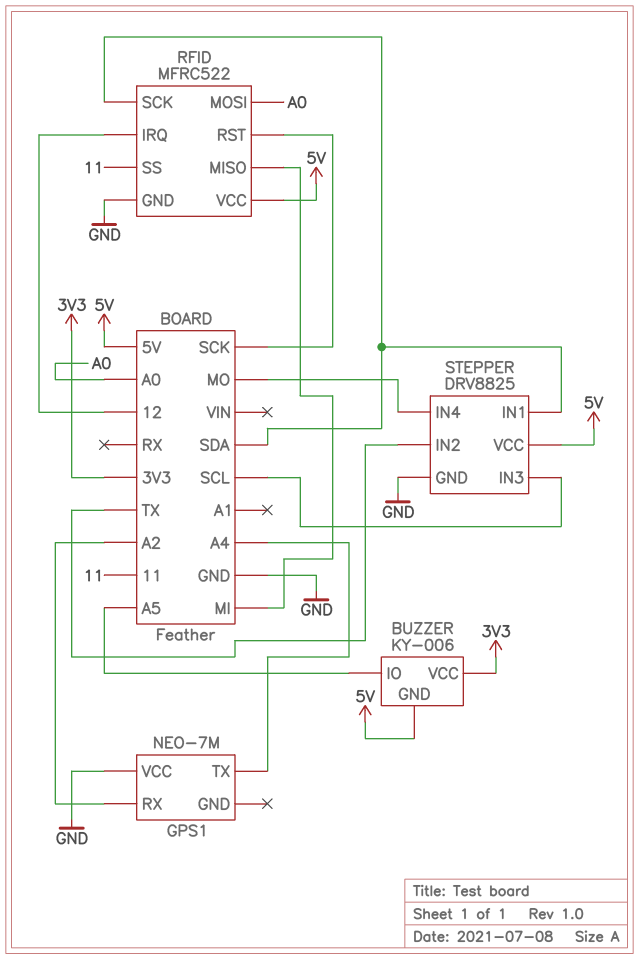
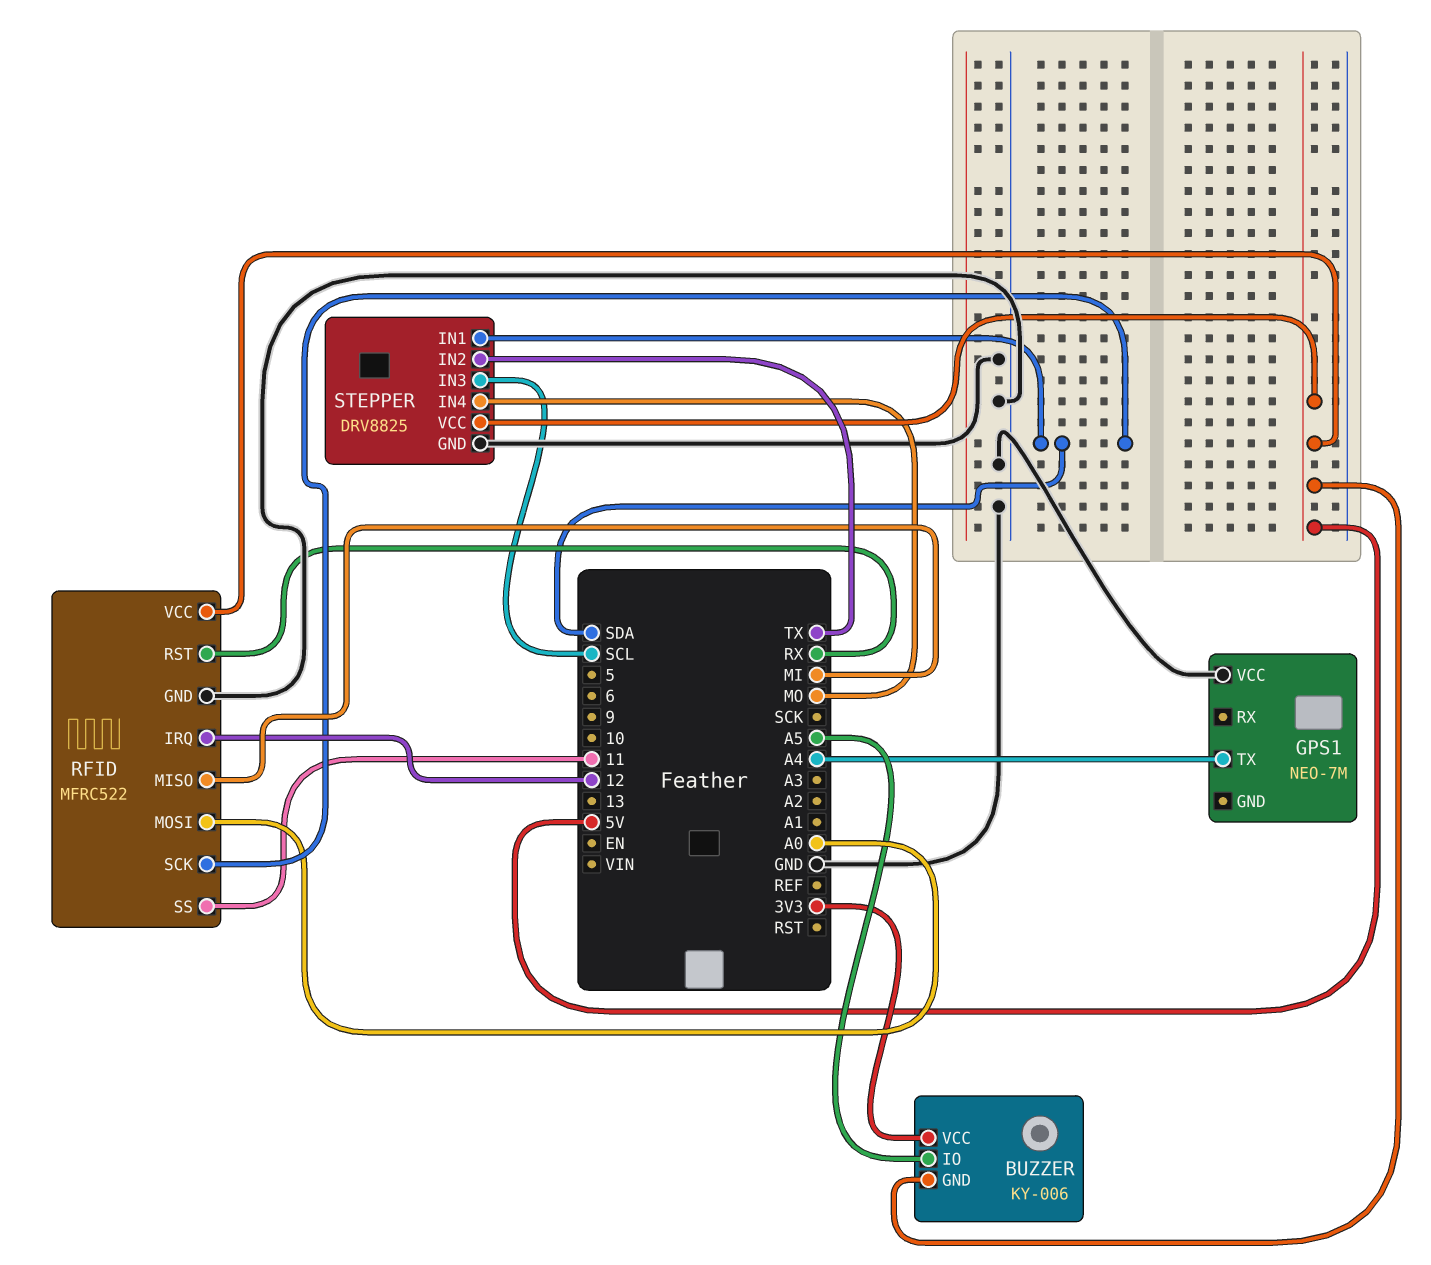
GPS1 pin RX: A2 -> none
RFID pin RST: SCK -> RX

